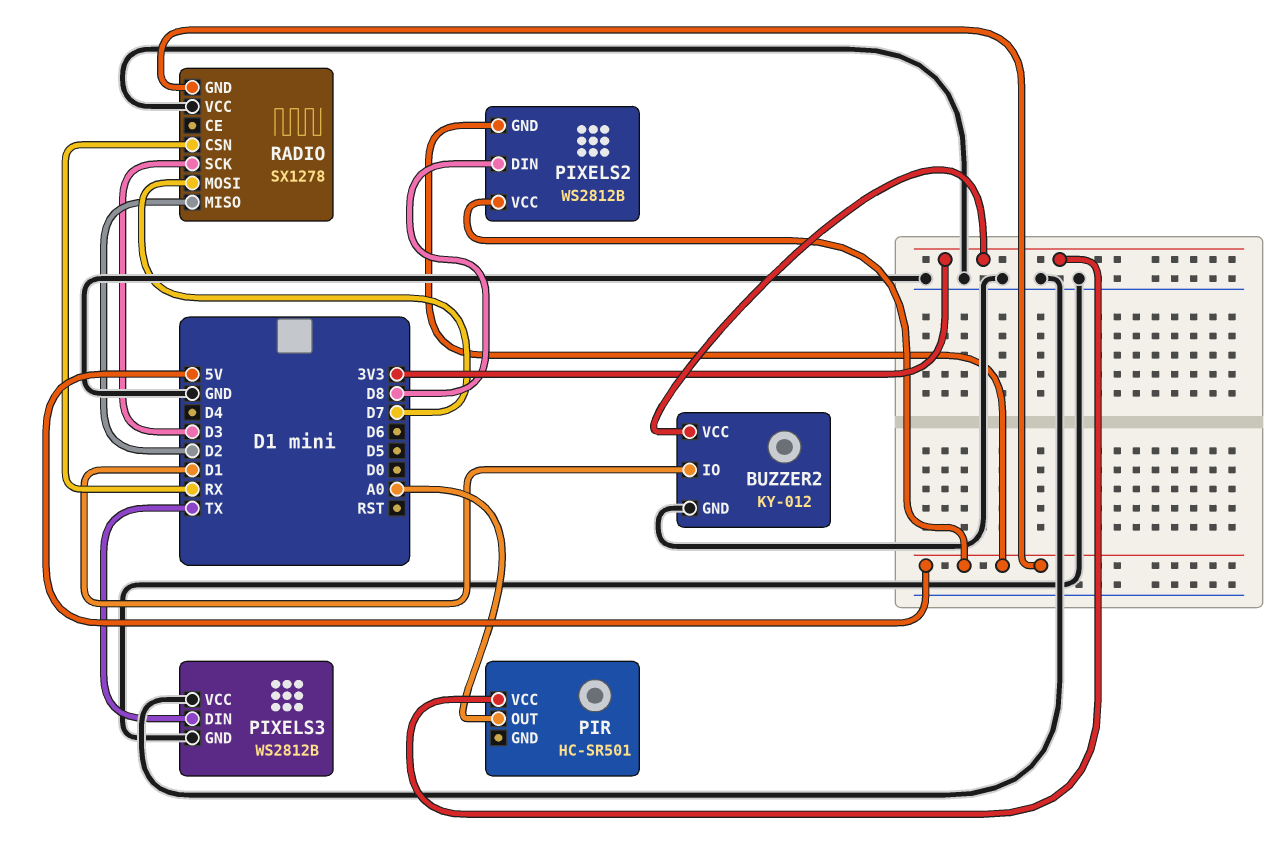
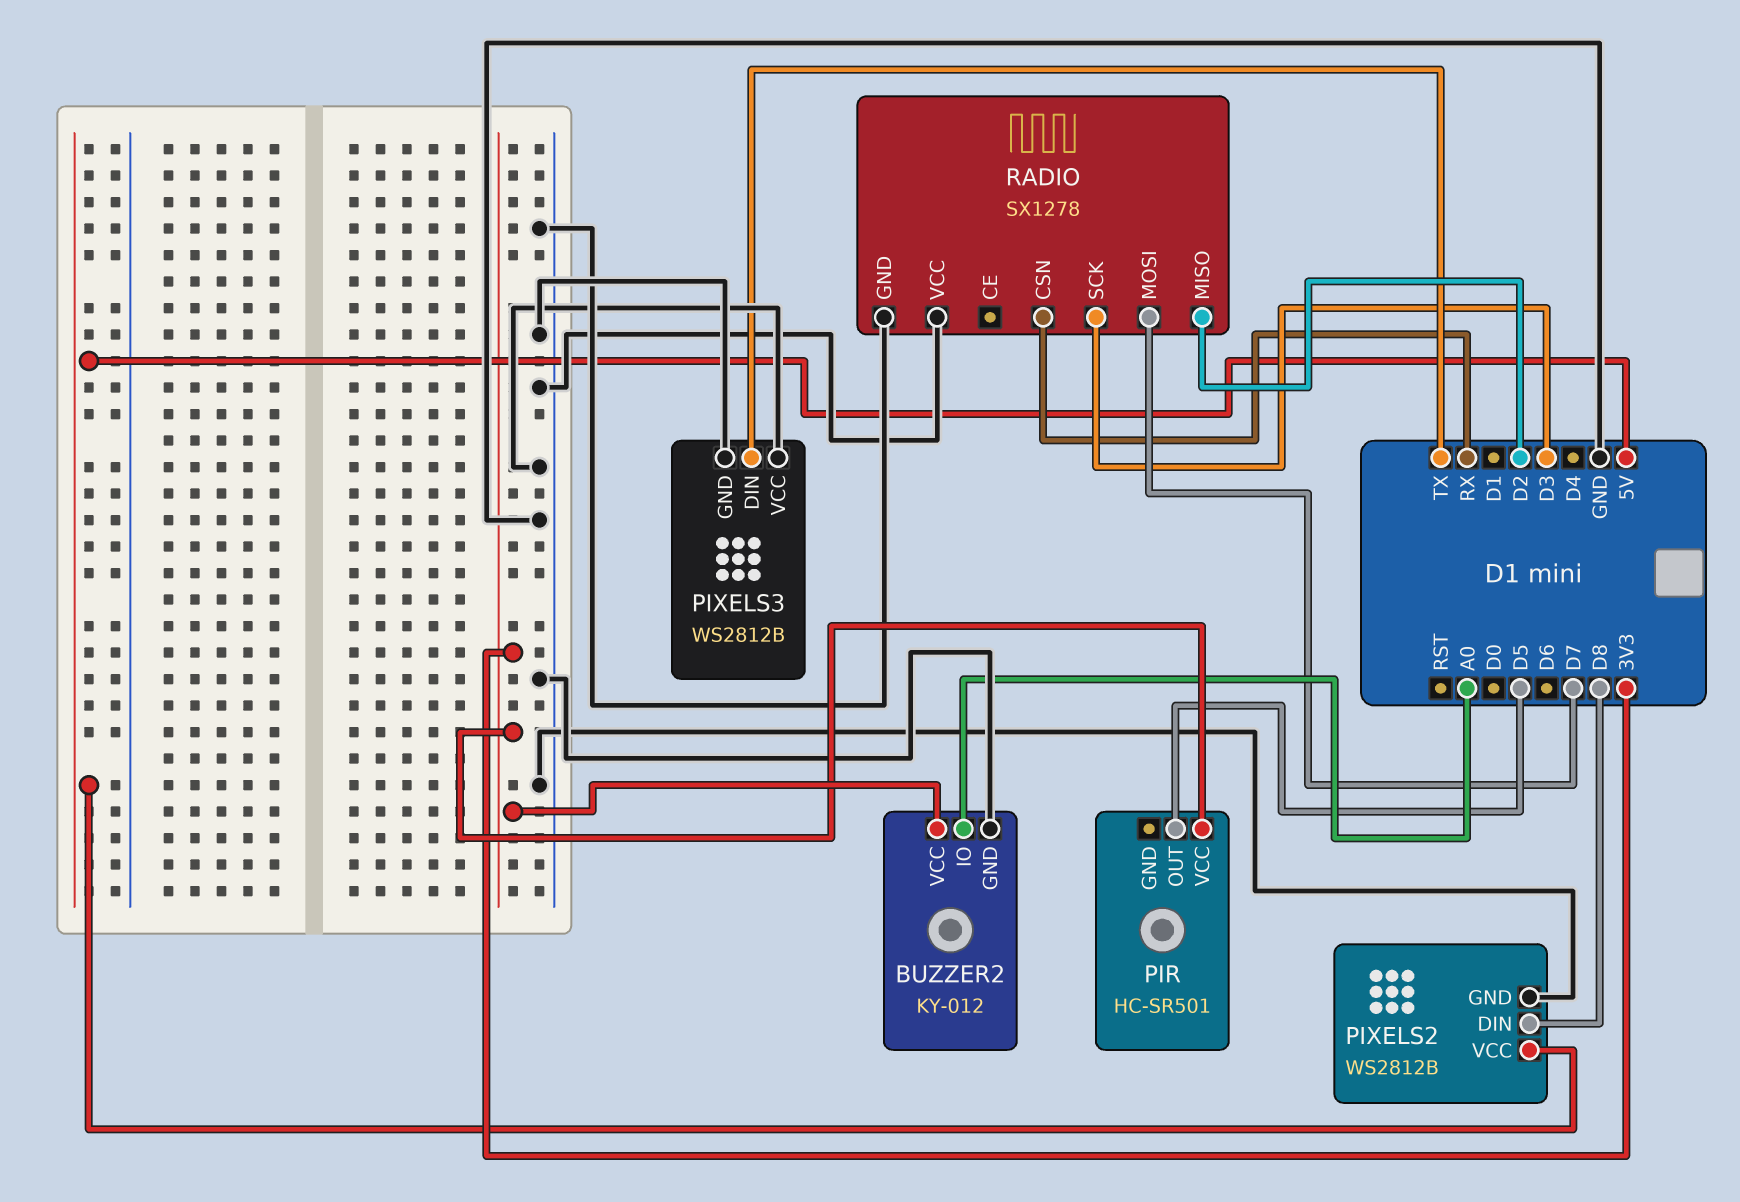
BUZZER2 pin IO: D1 -> A0
PIR pin OUT: A0 -> D5
PIXELS2 pin GND: 5V -> GND
RADIO pin GND: 5V -> GND

